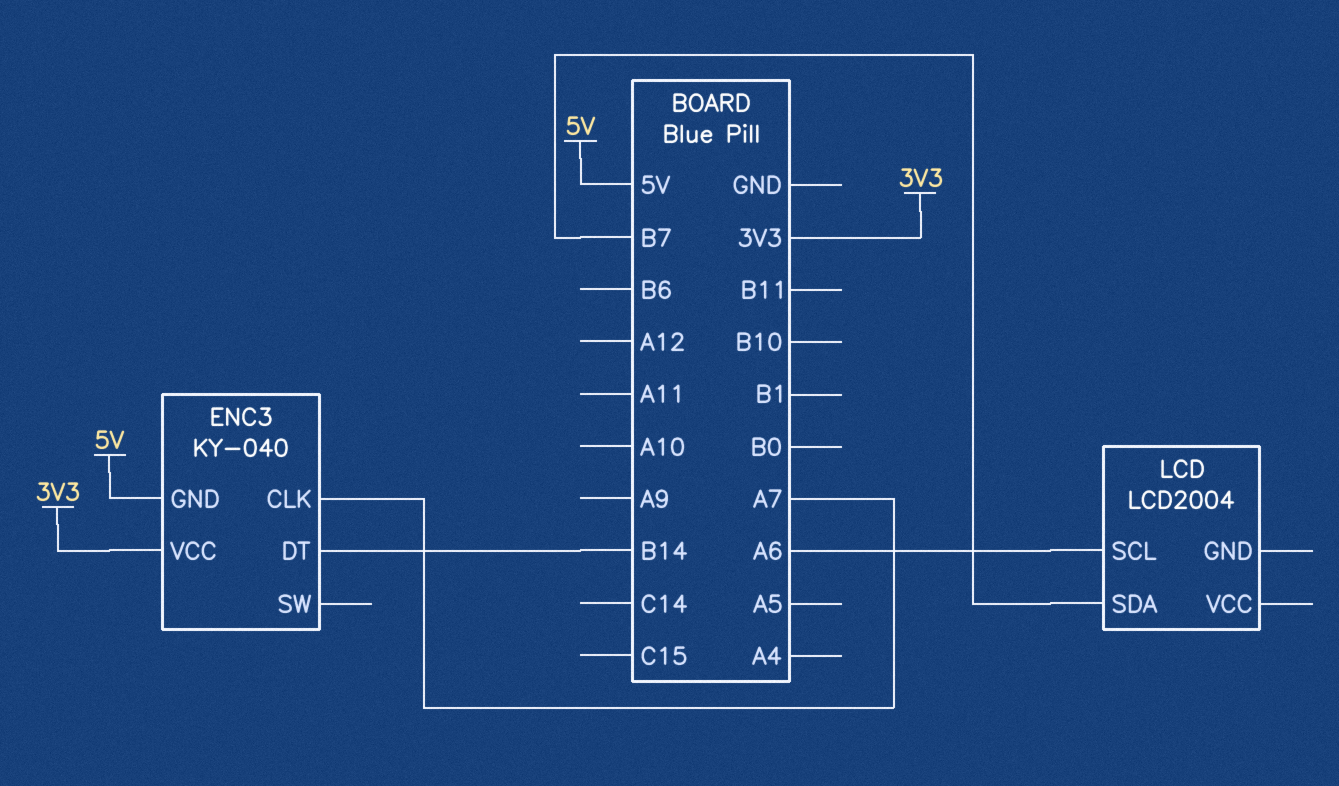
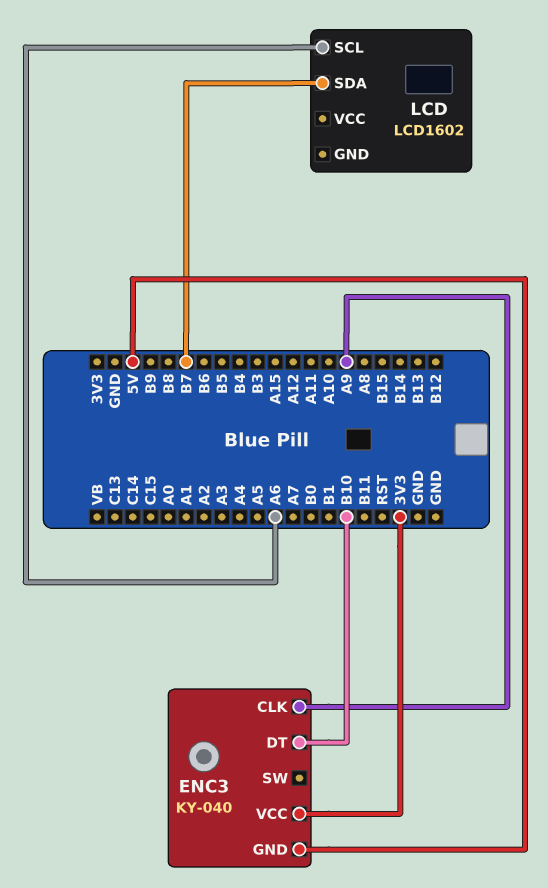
ENC3 pin CLK: A7 -> A9
ENC3 pin DT: B14 -> B10
LCD: LCD2004 -> LCD1602

